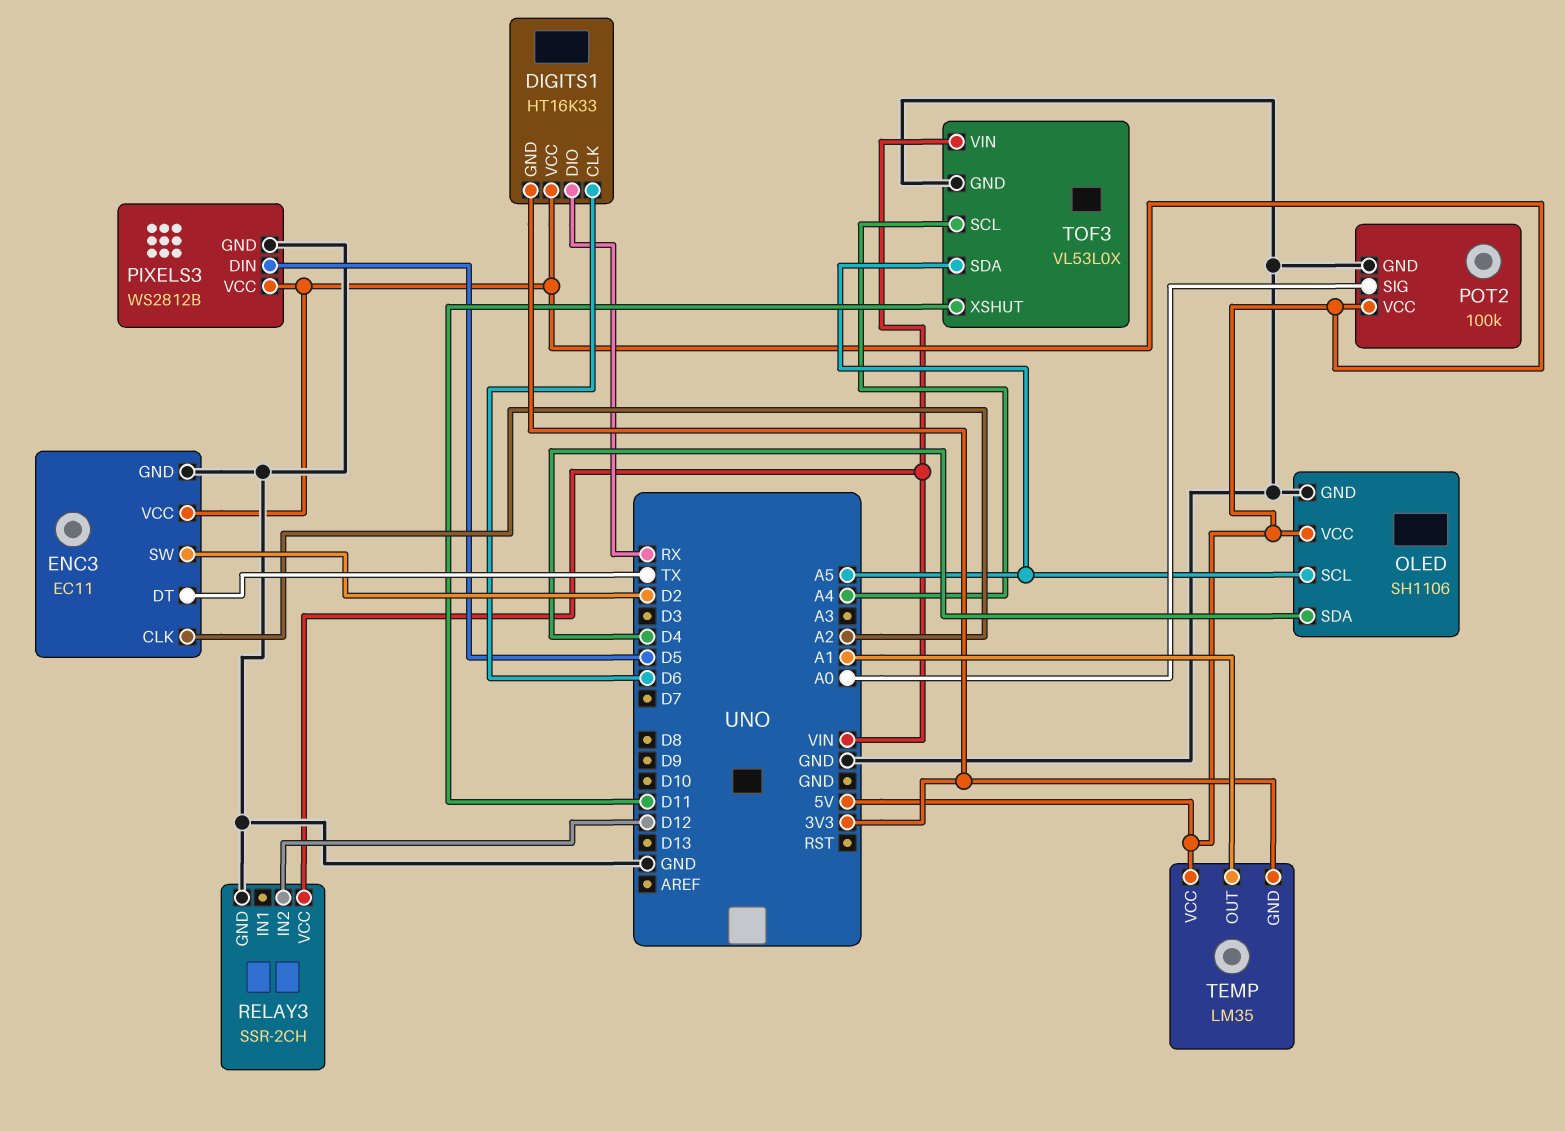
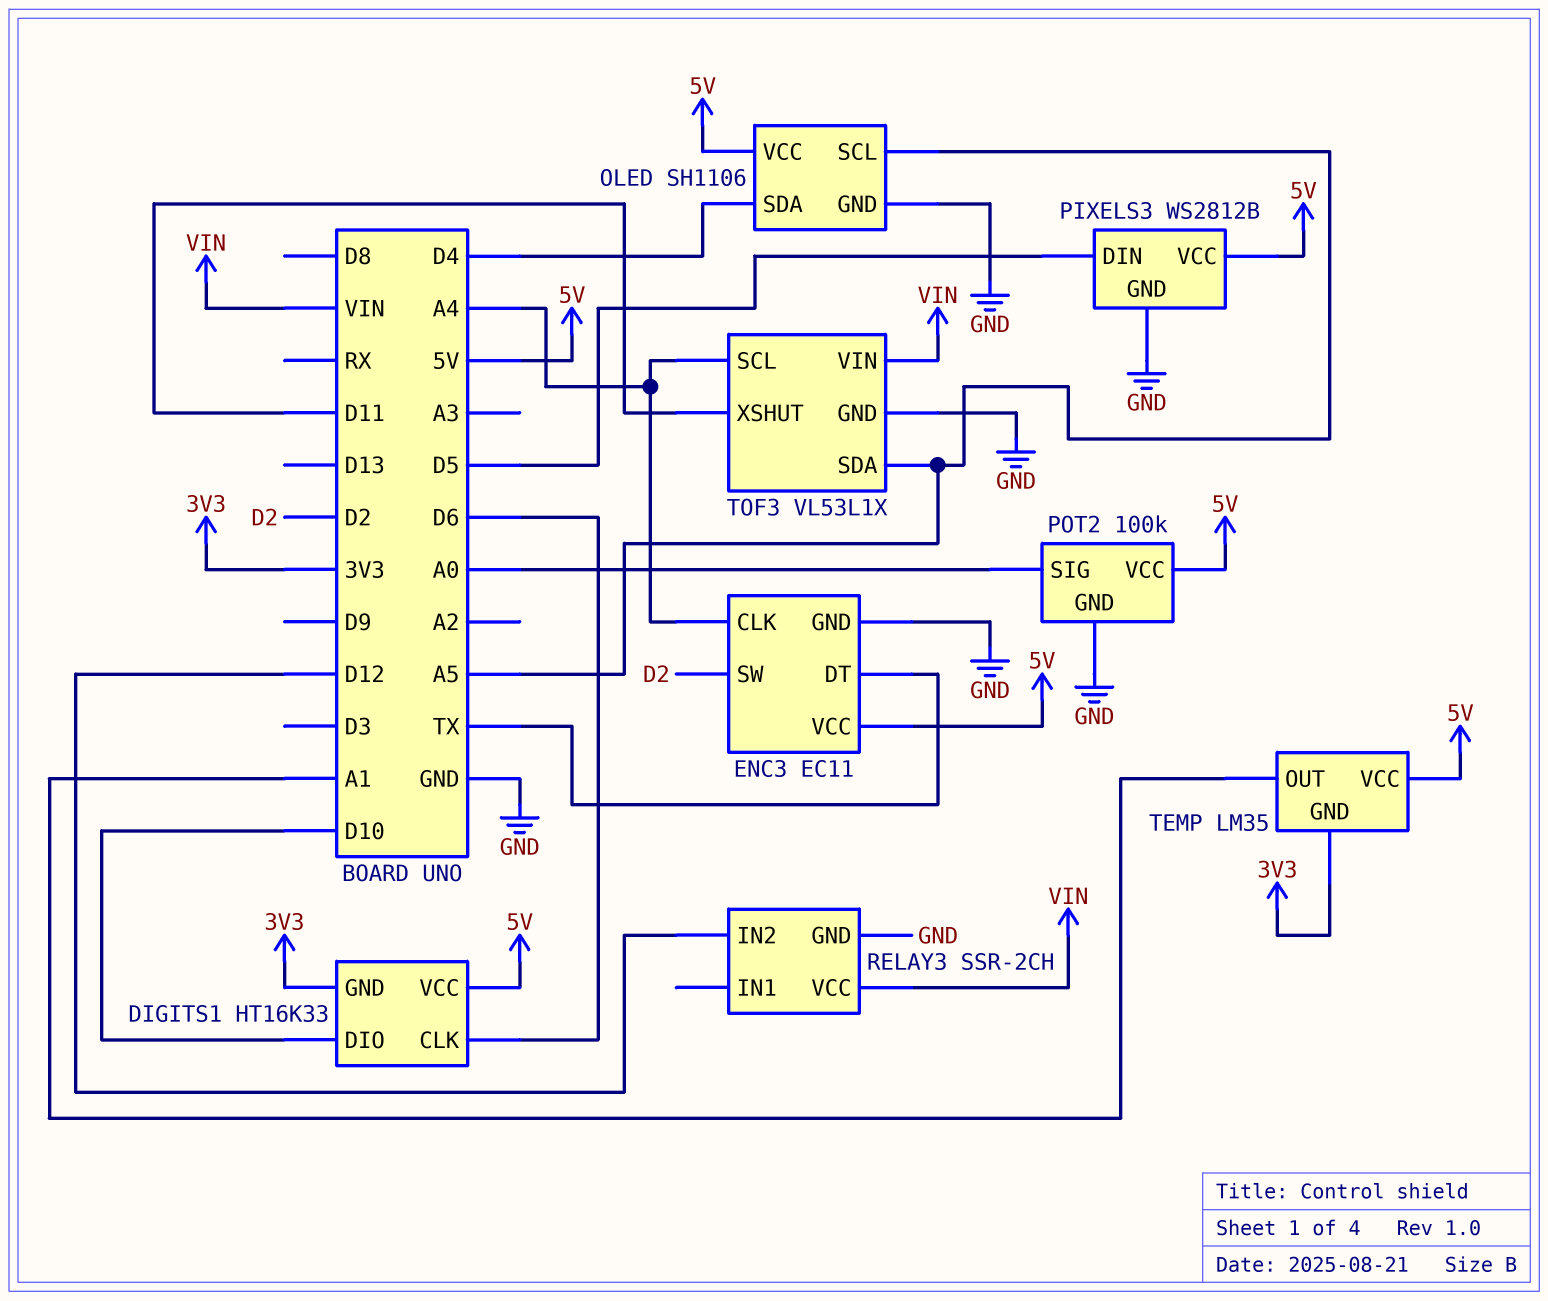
DIGITS1 pin DIO: RX -> D10
ENC3 pin CLK: A2 -> A4
TOF3: VL53L0X -> VL53L1X

